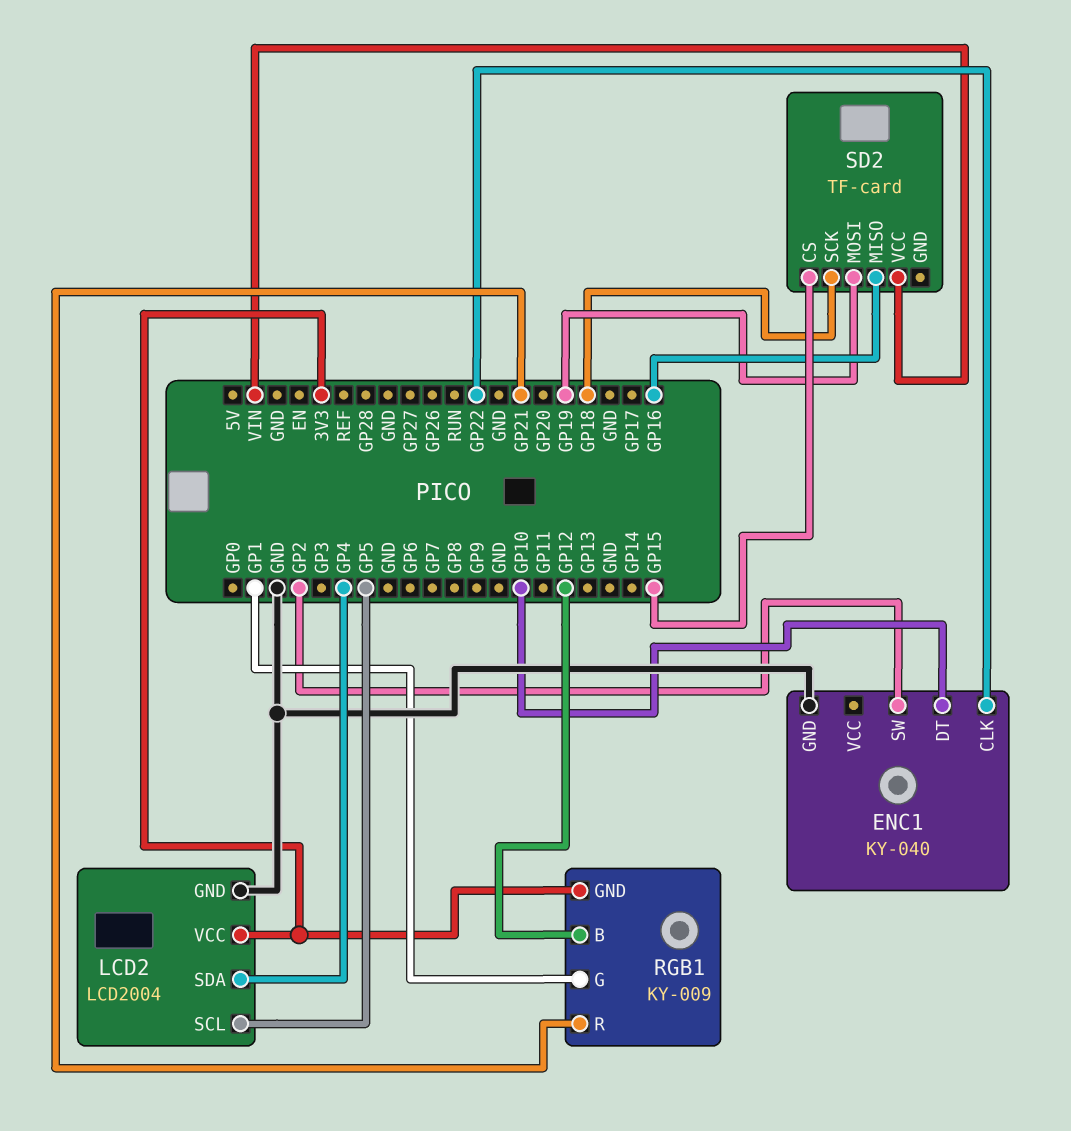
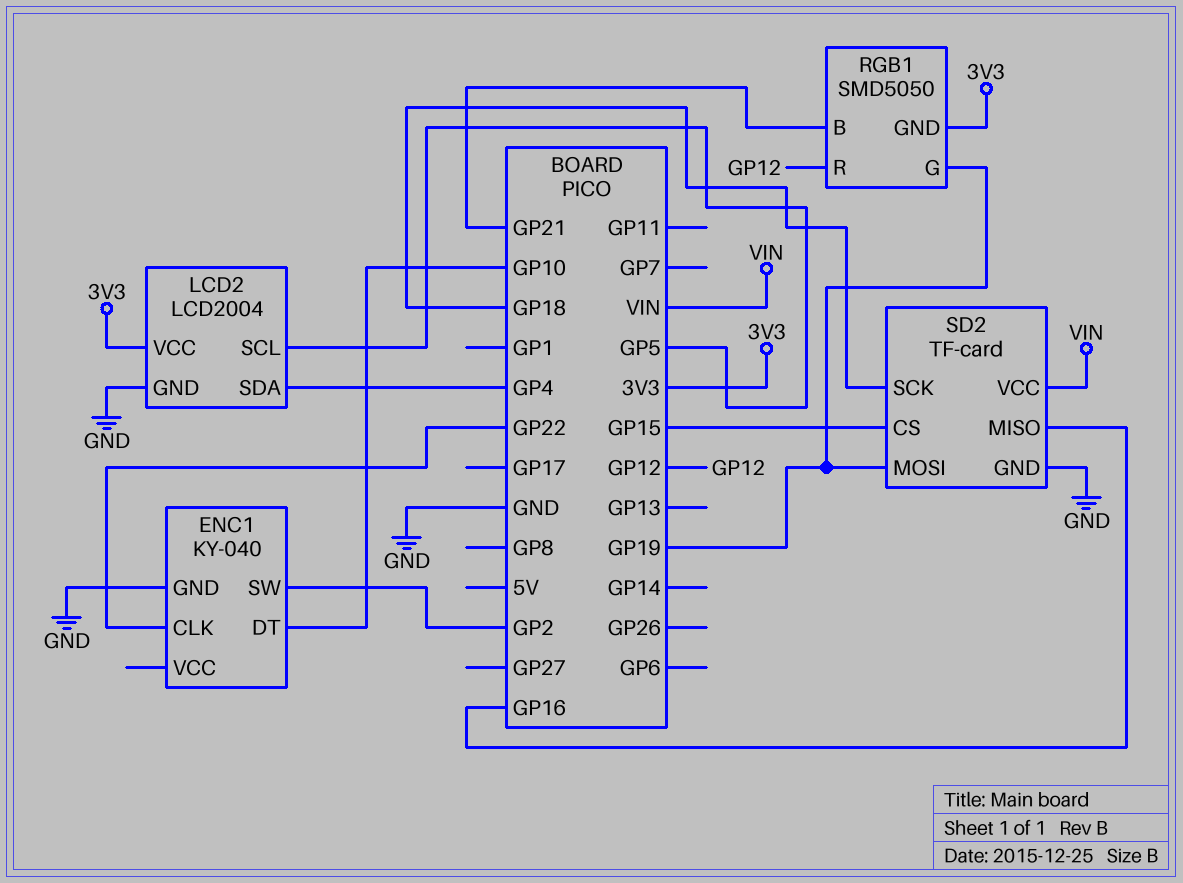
RGB1: KY-009 -> SMD5050
RGB1 pin B: GP12 -> GP21
RGB1 pin G: GP1 -> GP19
RGB1 pin R: GP21 -> GP12
SD2 pin GND: none -> GND

